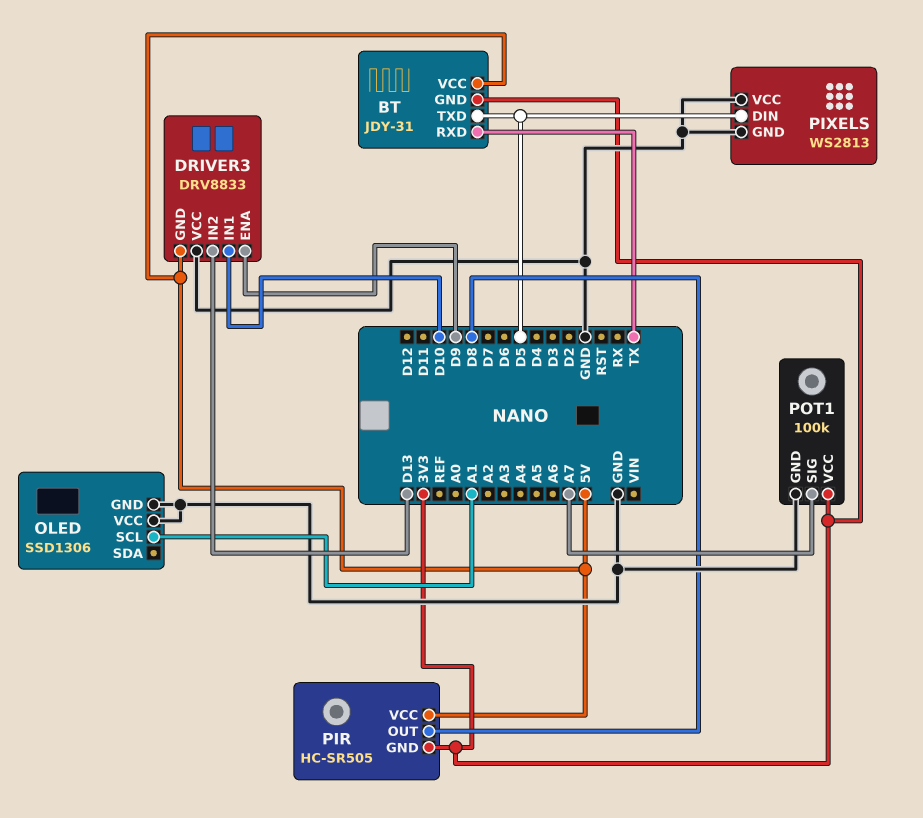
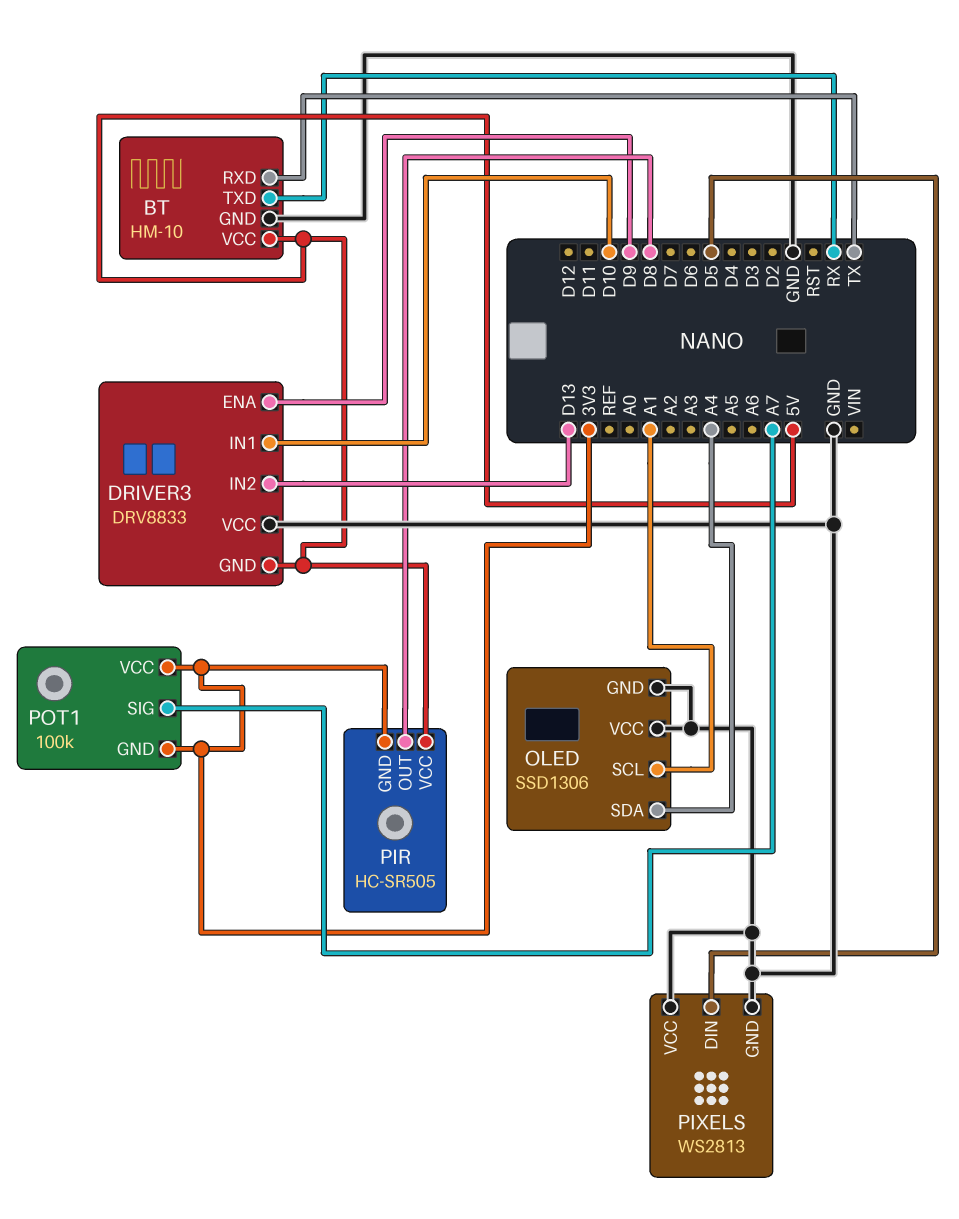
BT: JDY-31 -> HM-10
BT pin GND: 3V3 -> GND
BT pin TXD: D5 -> RX
OLED pin SDA: none -> A4
POT1 pin GND: GND -> 3V3

